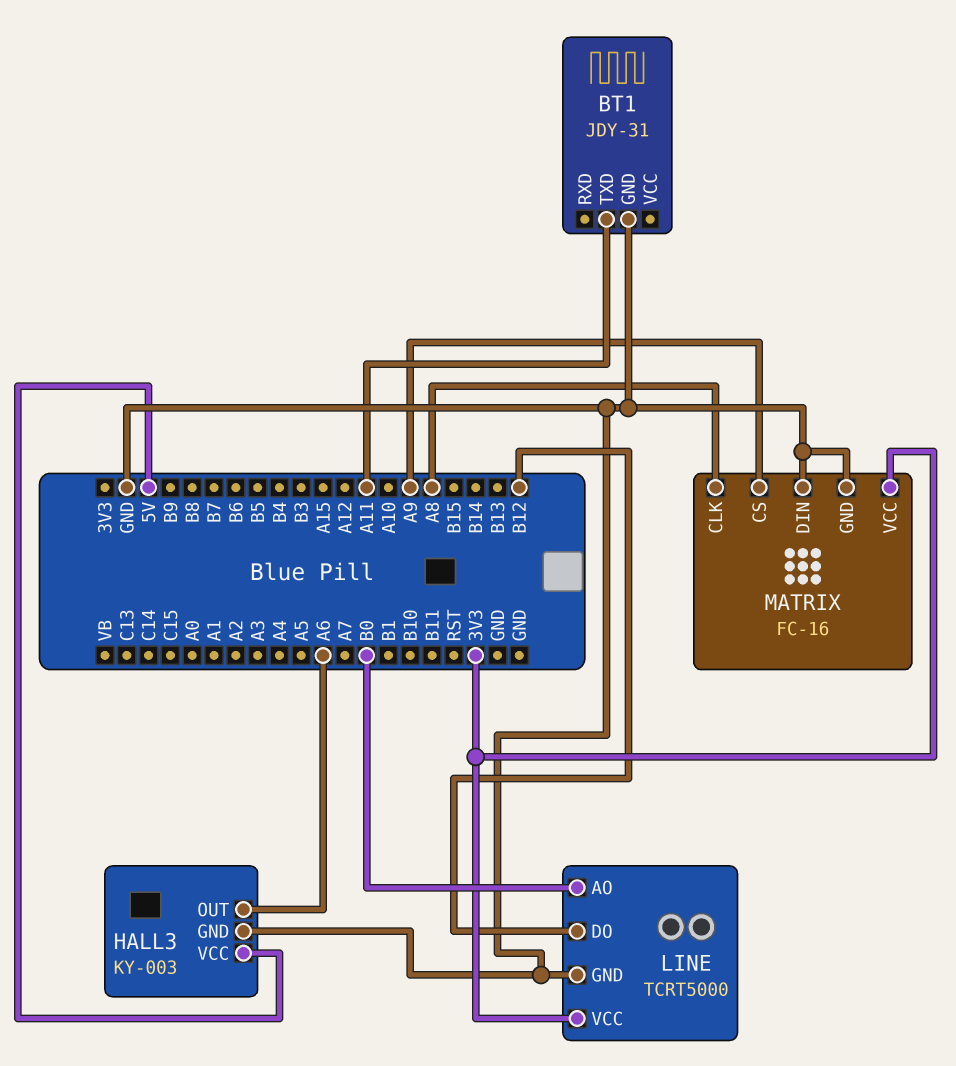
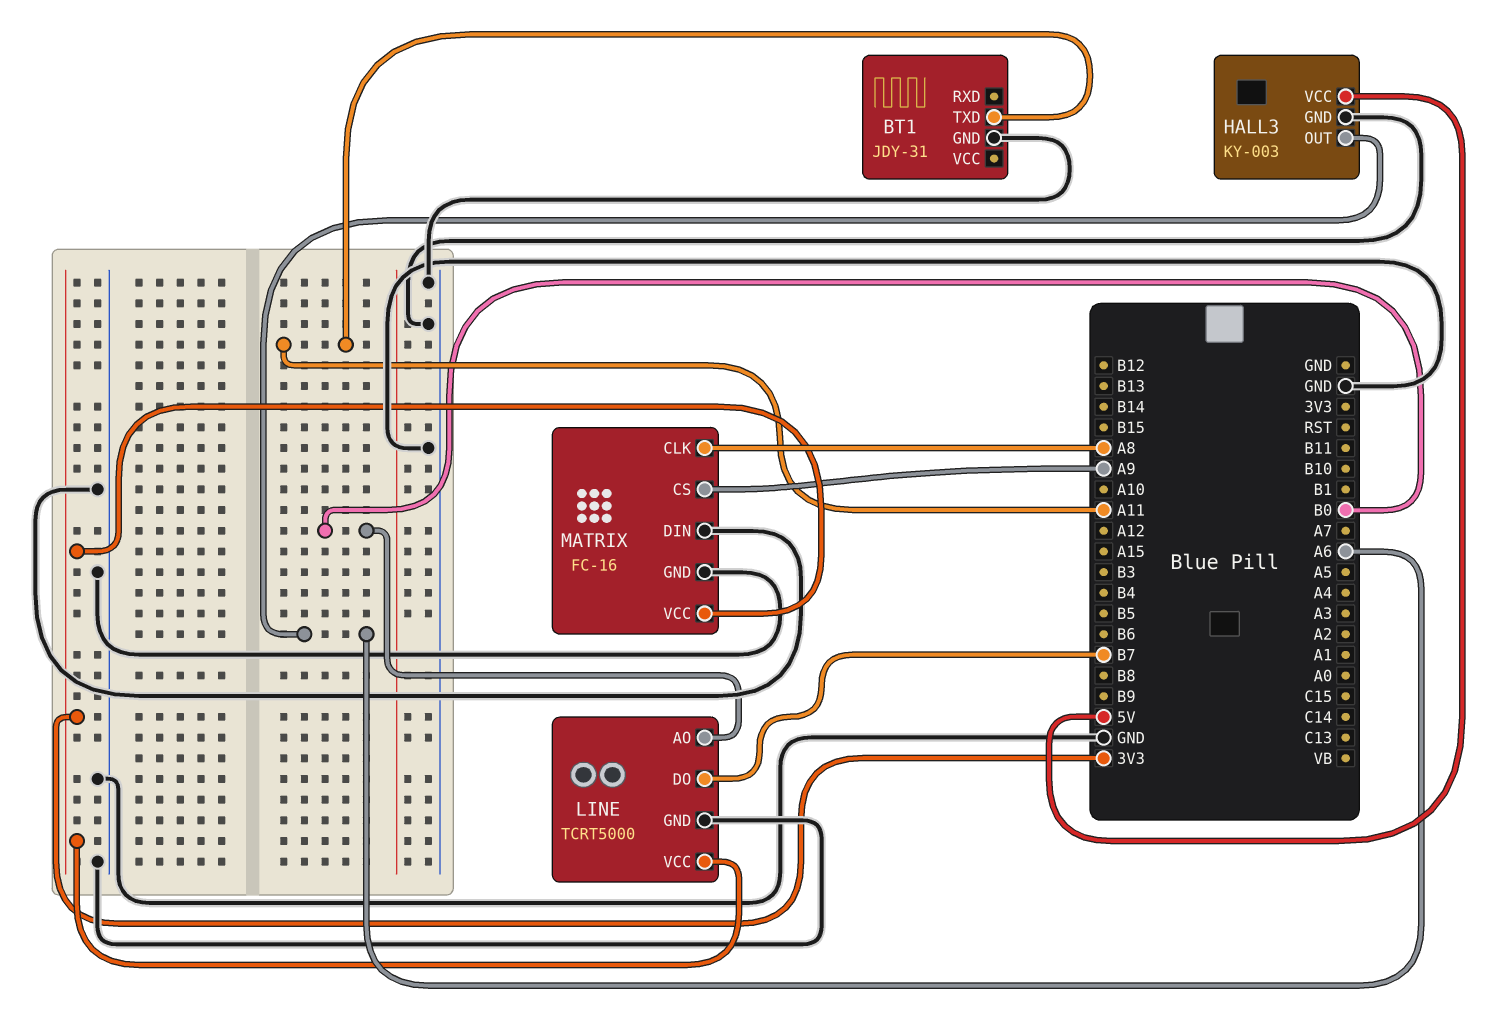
LINE pin DO: B12 -> B7

